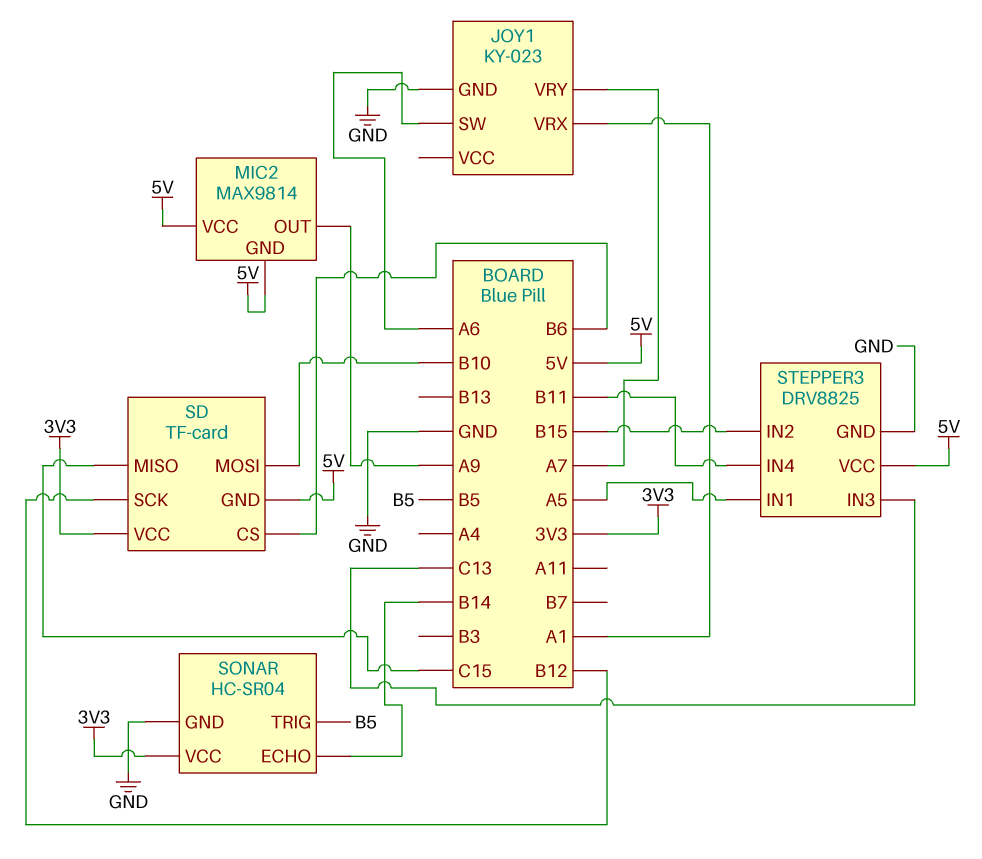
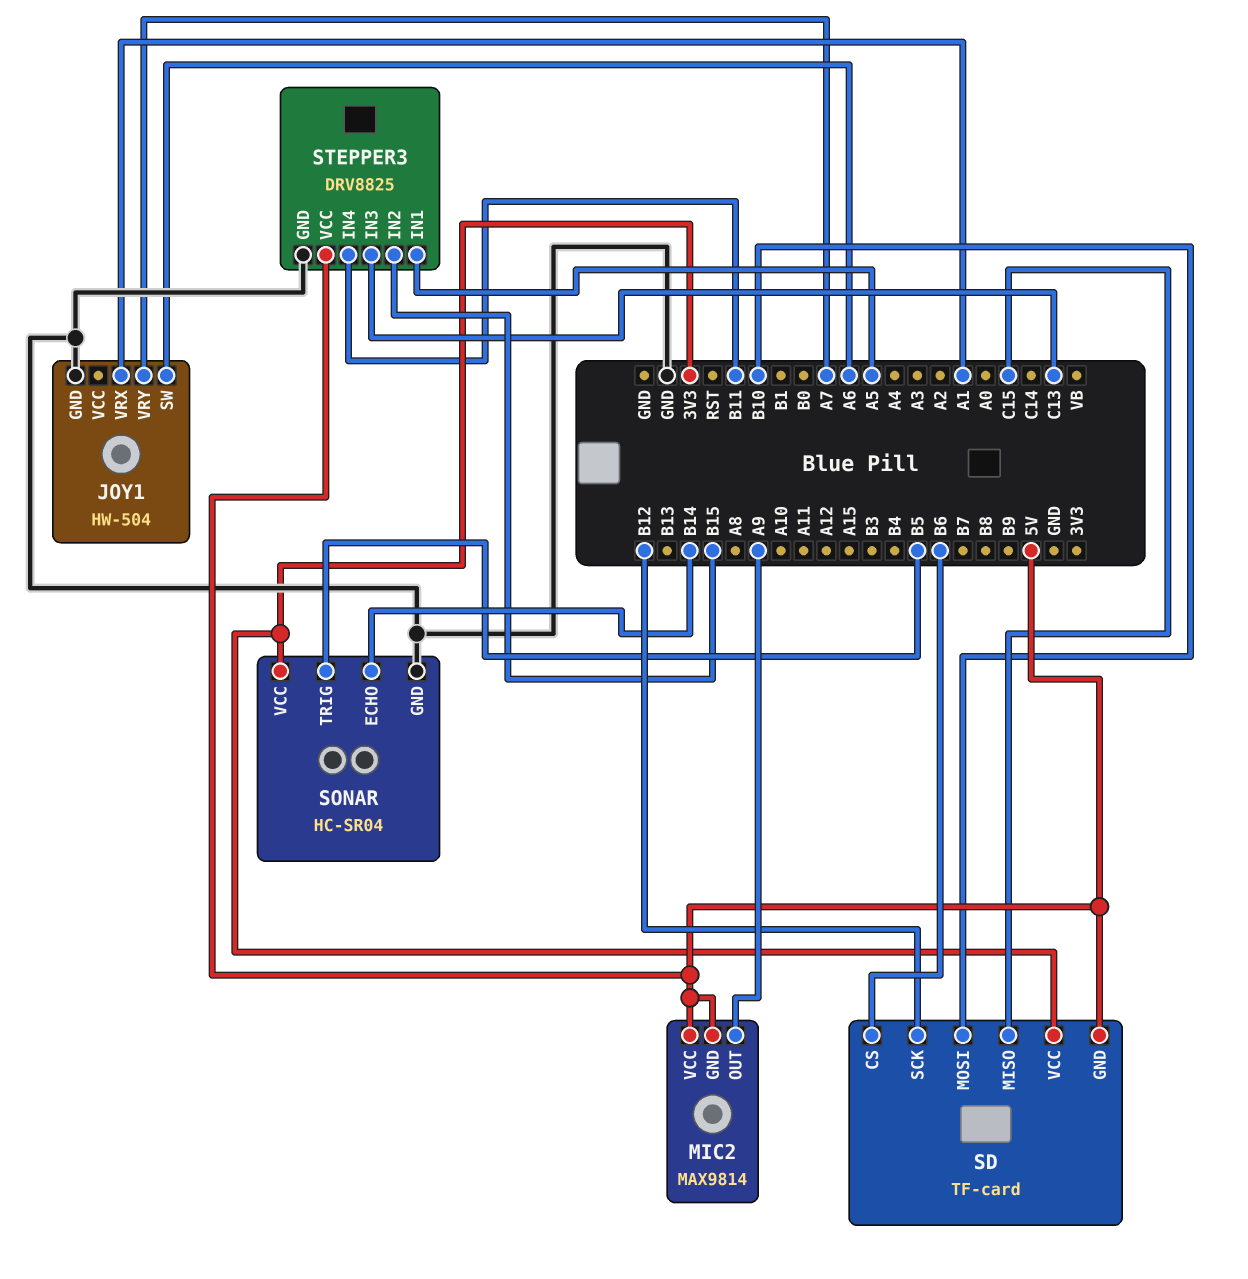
JOY1: KY-023 -> HW-504

